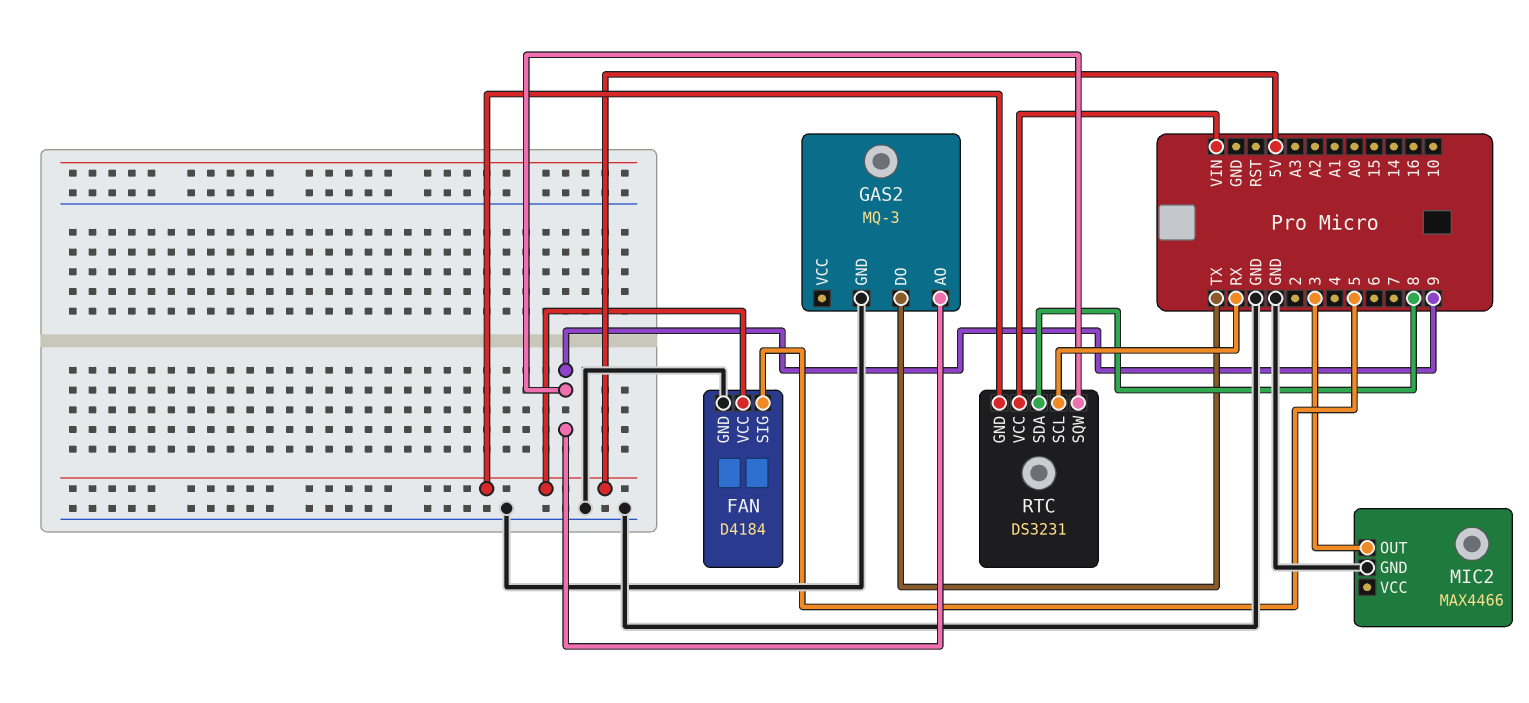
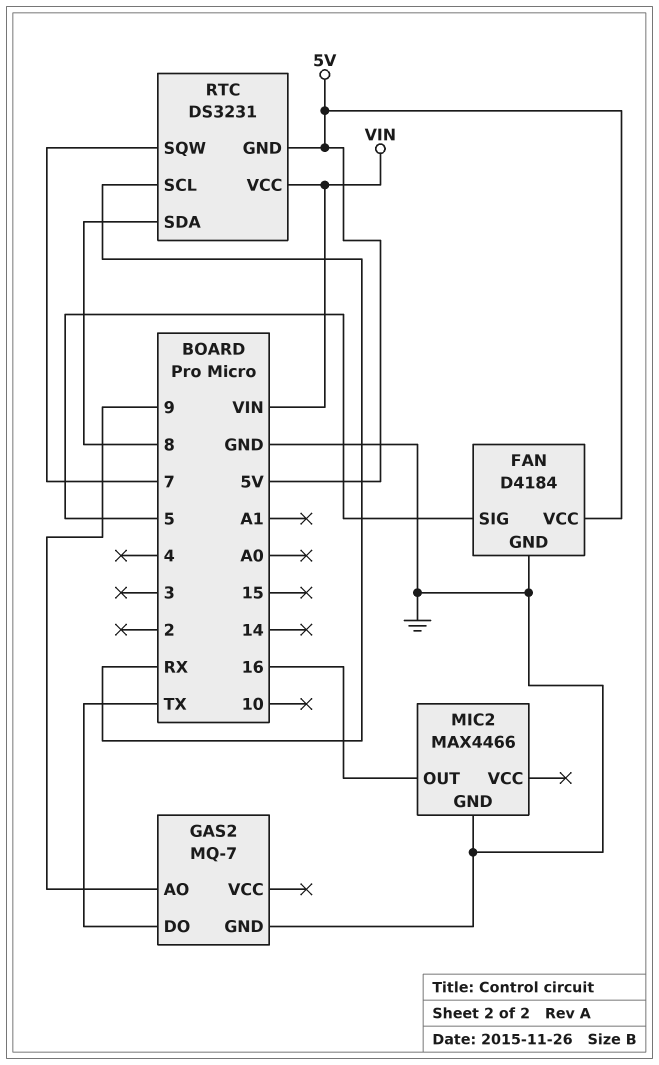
GAS2: MQ-3 -> MQ-7
MIC2 pin OUT: 3 -> 16
RTC pin SQW: 9 -> 7

